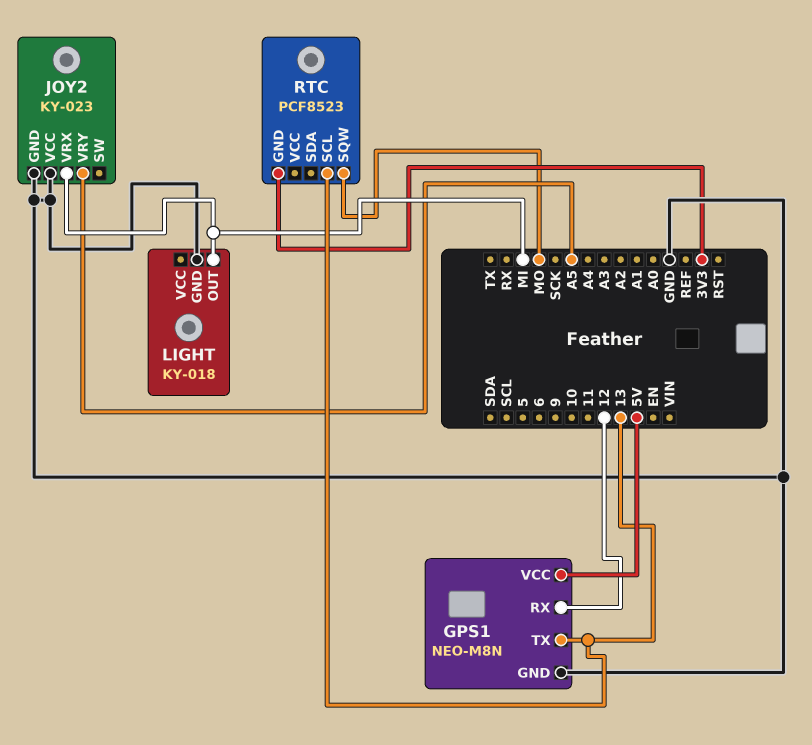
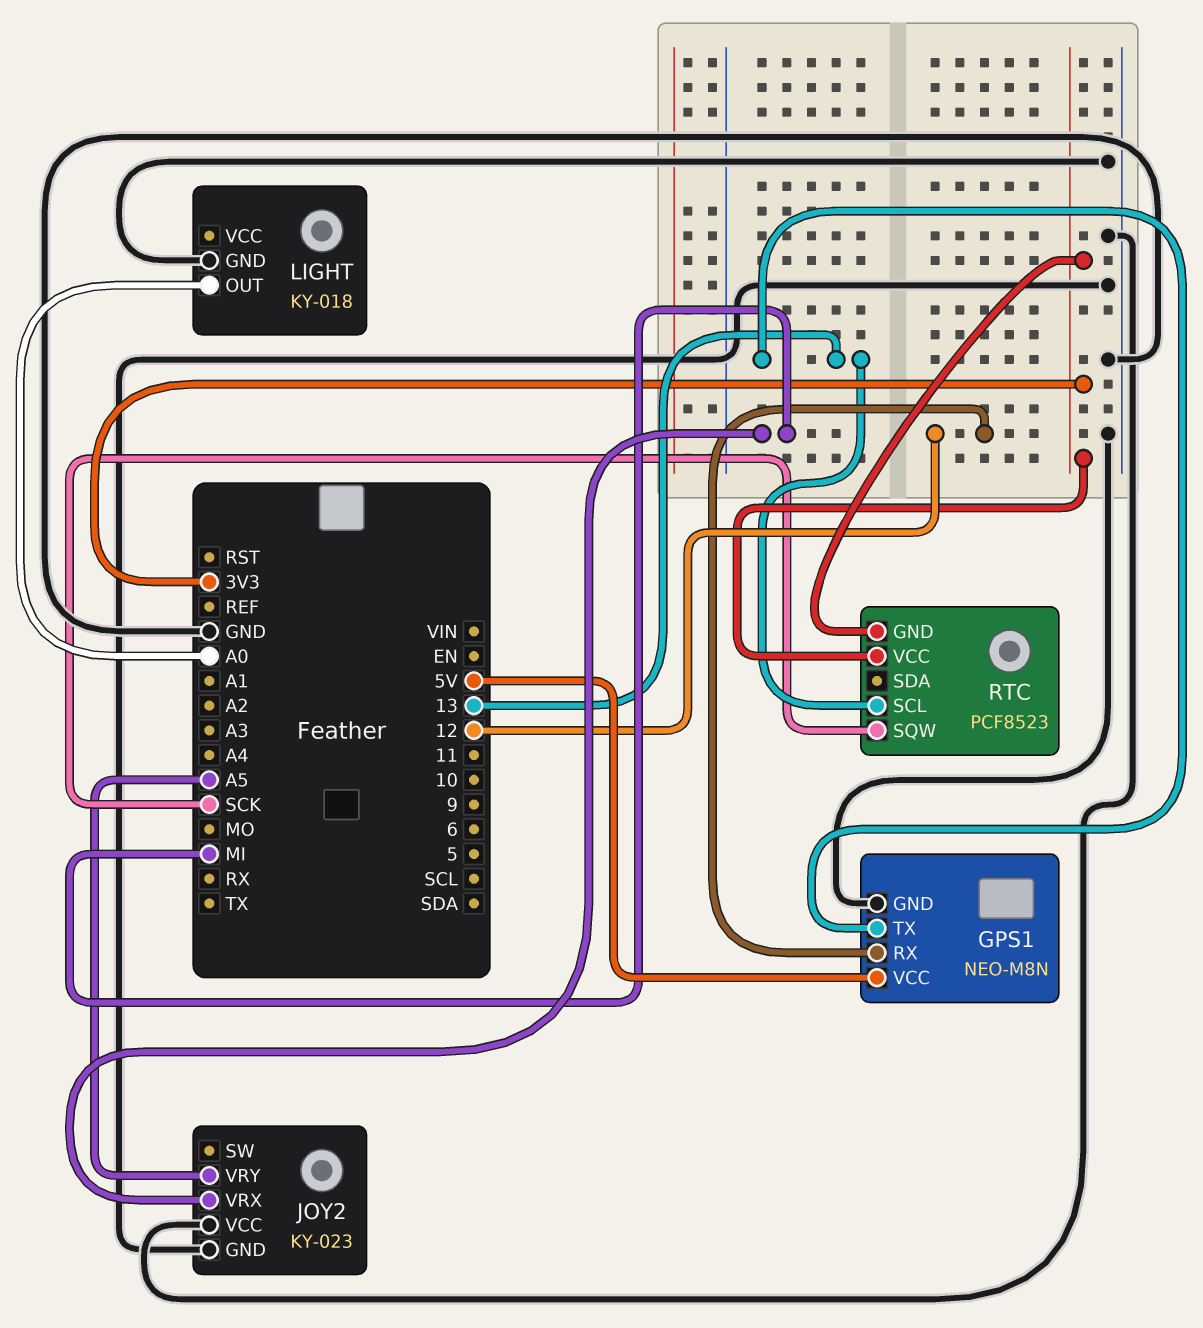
LIGHT pin OUT: MI -> A0
RTC pin SQW: MO -> SCK
RTC pin VCC: none -> 3V3

